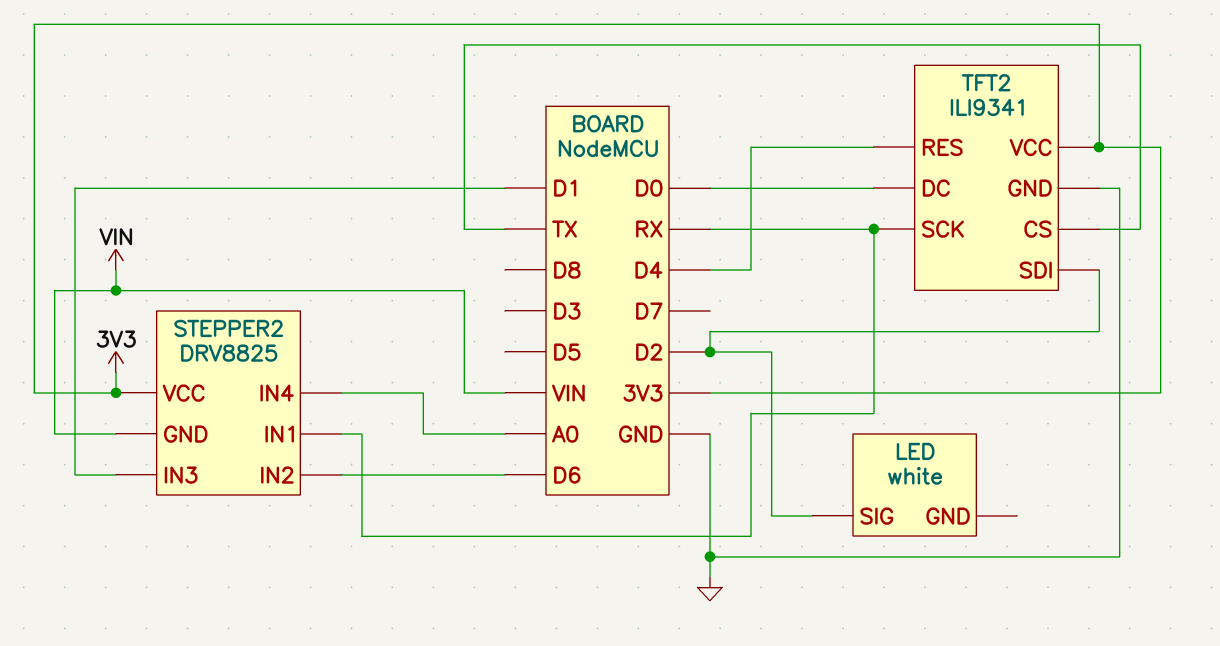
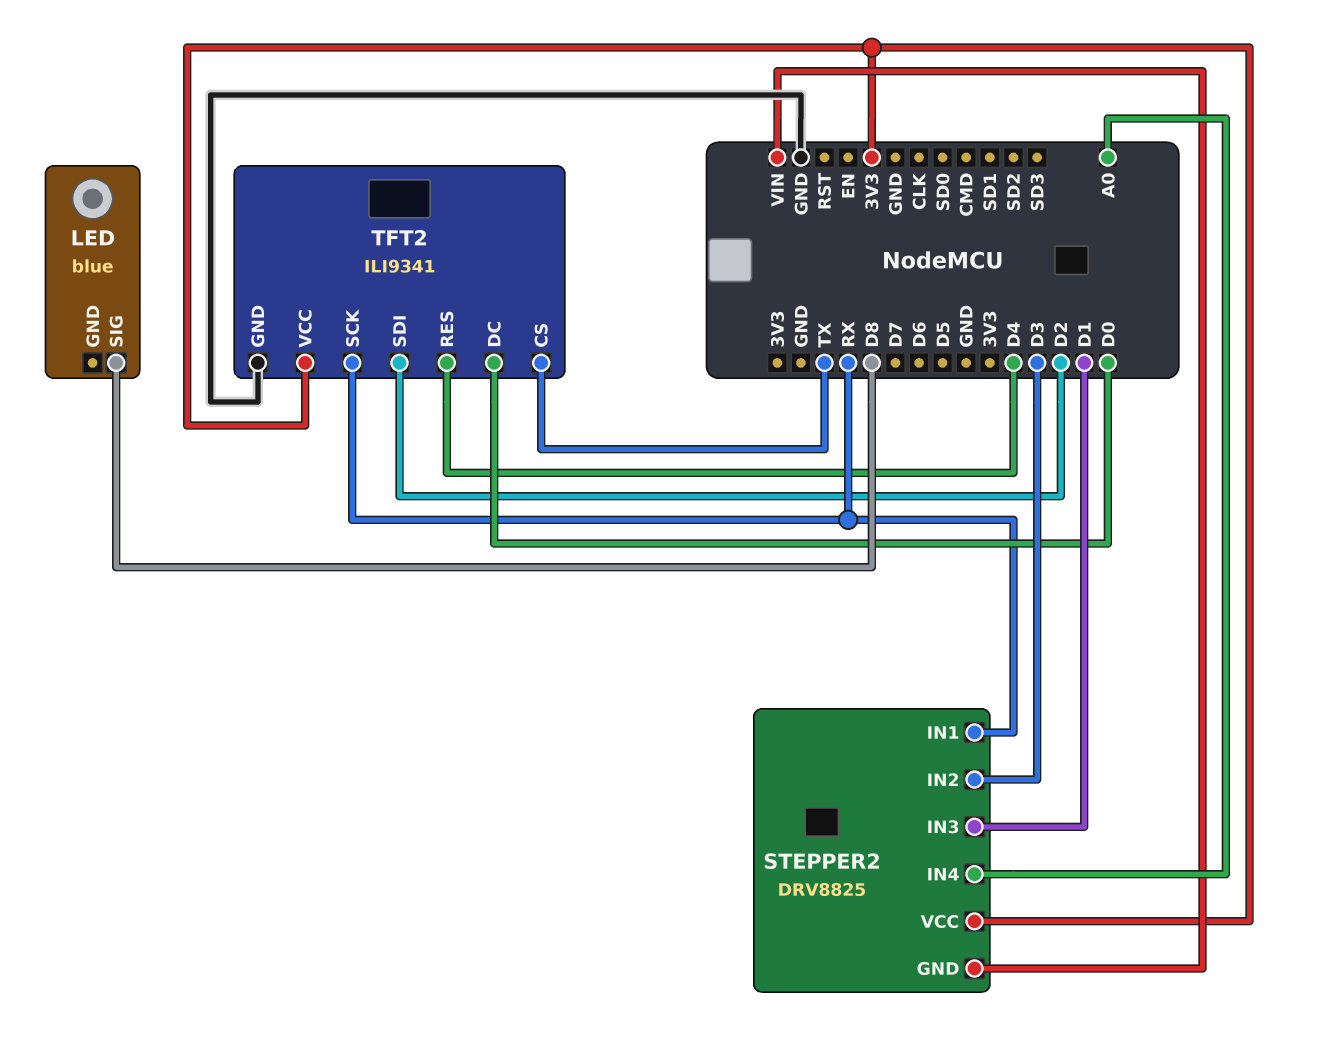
LED: white -> blue
LED pin SIG: D2 -> D8
STEPPER2 pin IN2: D6 -> D3

